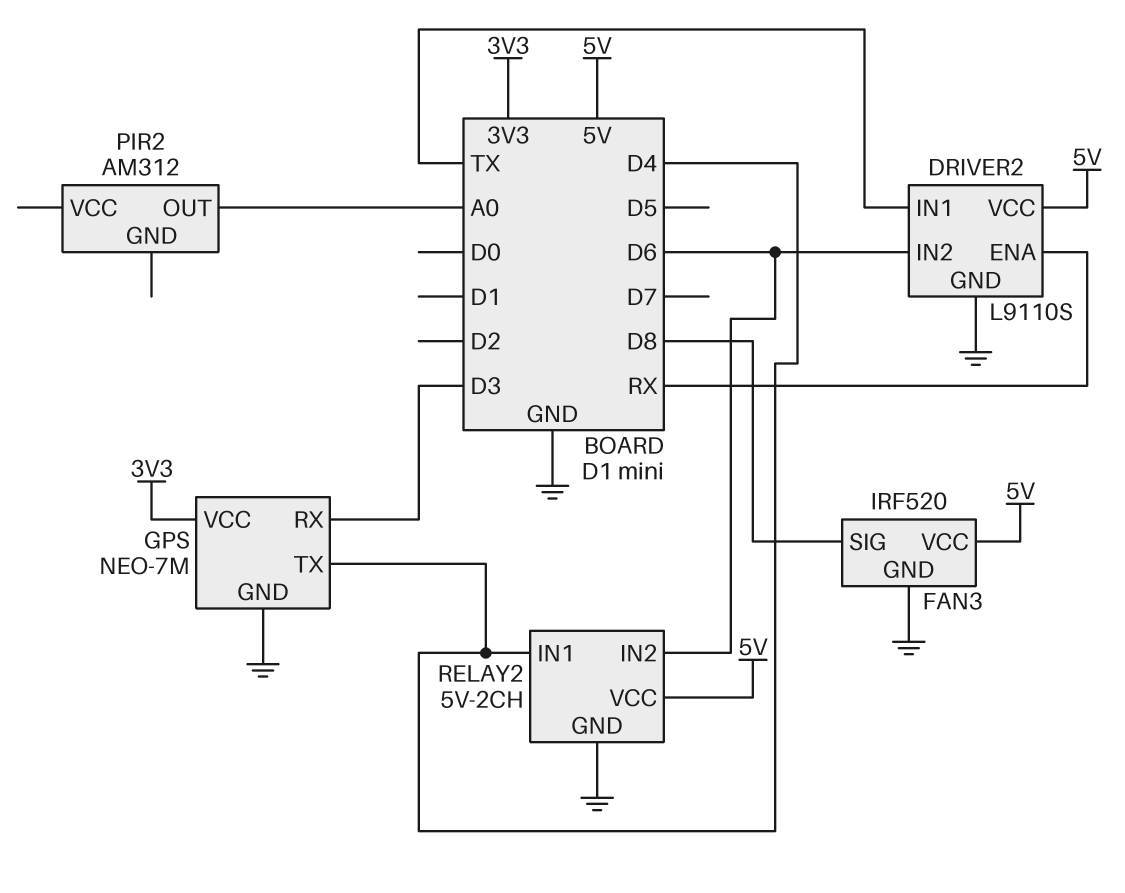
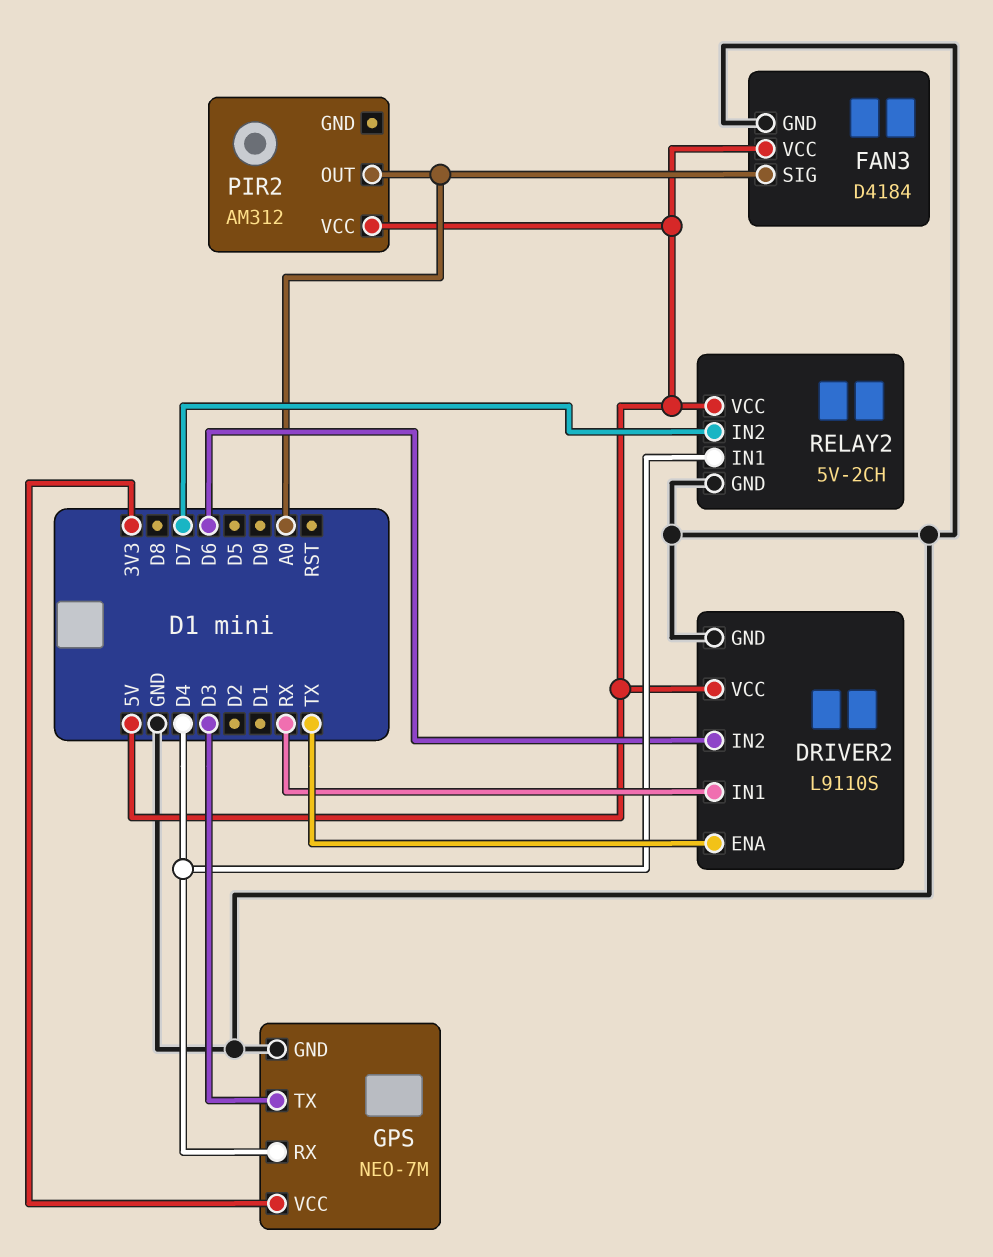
DRIVER2 pin ENA: RX -> TX
DRIVER2 pin IN1: TX -> RX
FAN3: IRF520 -> D4184
FAN3 pin SIG: D8 -> A0
GPS pin RX: D3 -> D4
GPS pin TX: D4 -> D3
PIR2 pin VCC: none -> 5V
RELAY2 pin IN2: D6 -> D7

